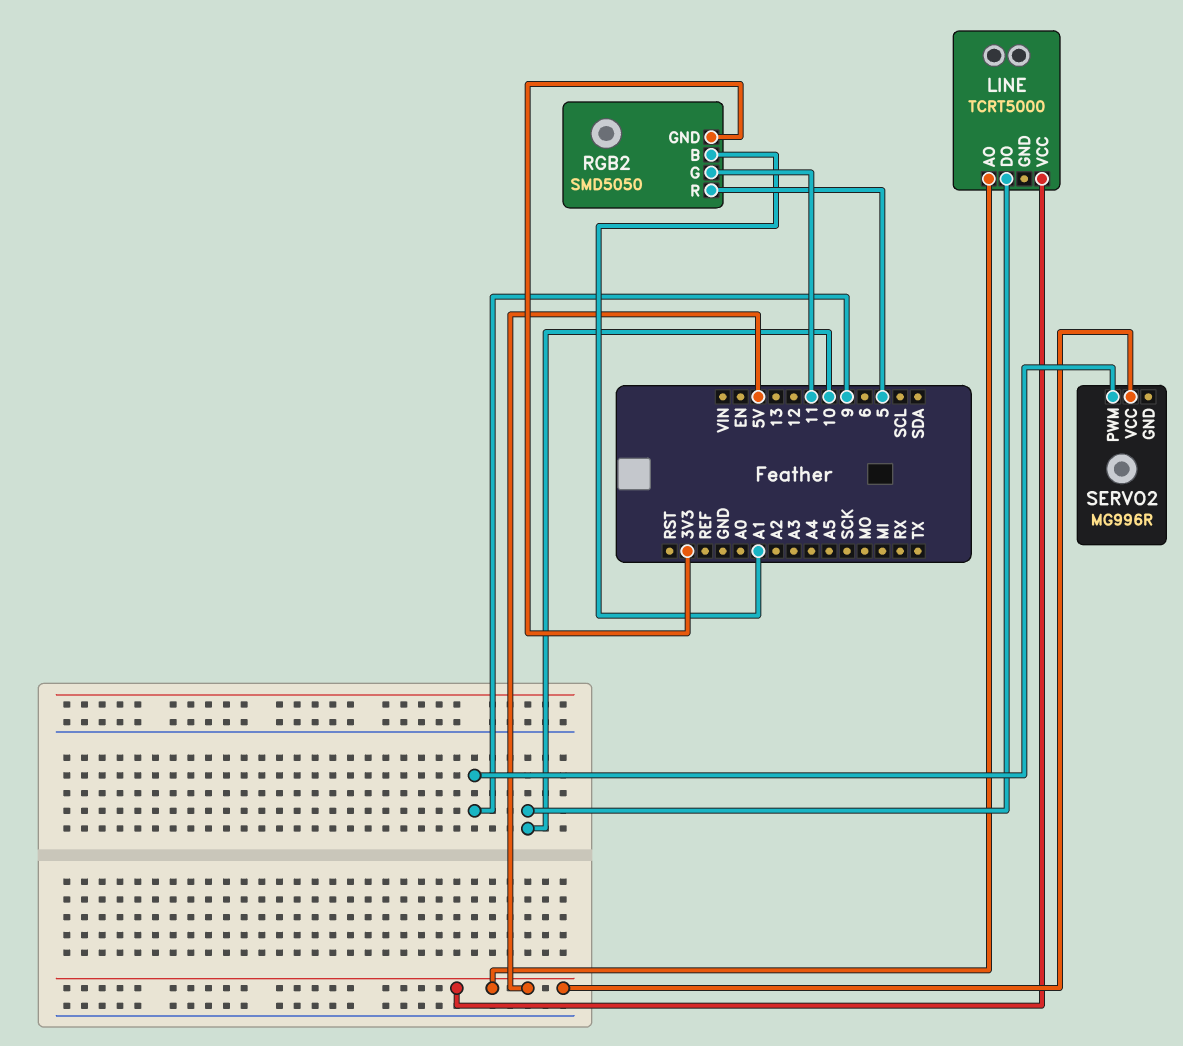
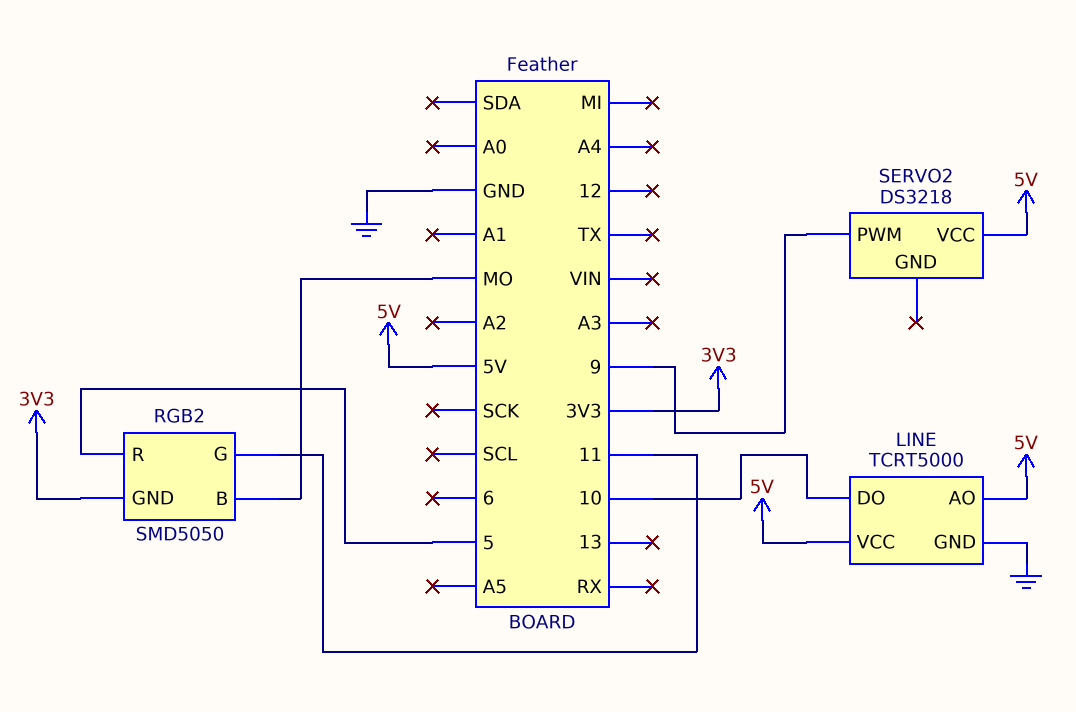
LINE pin GND: none -> GND
RGB2 pin B: A1 -> MO
SERVO2: MG996R -> DS3218

